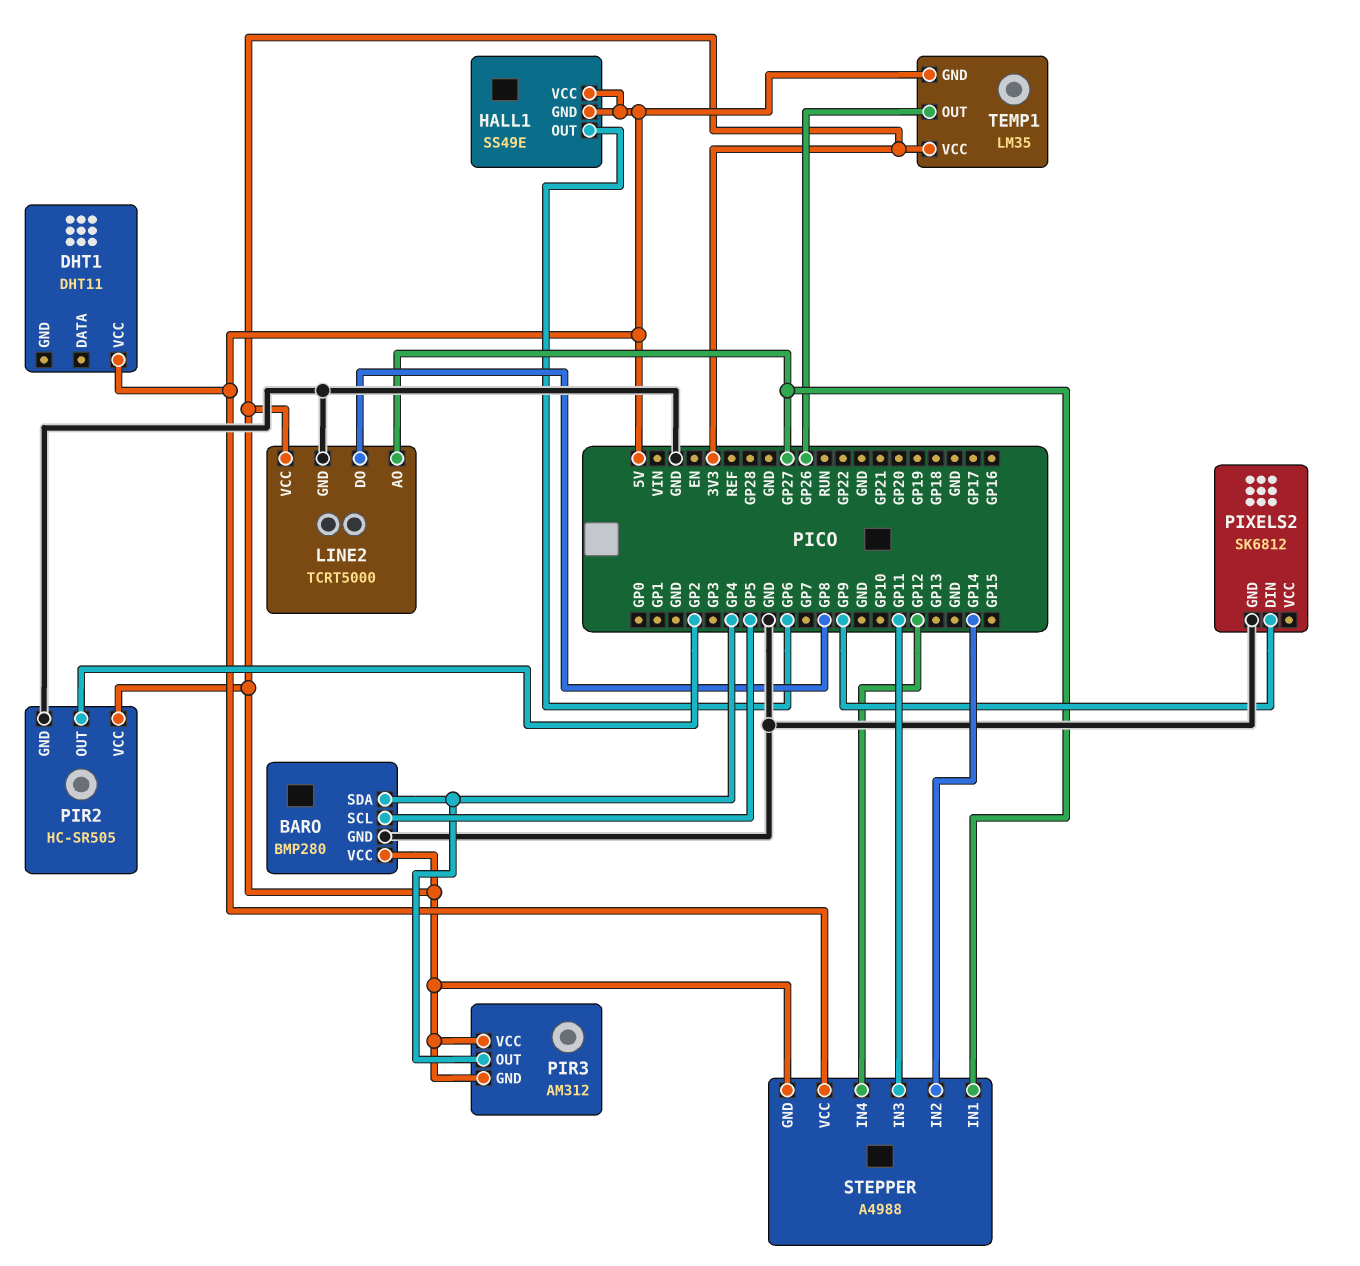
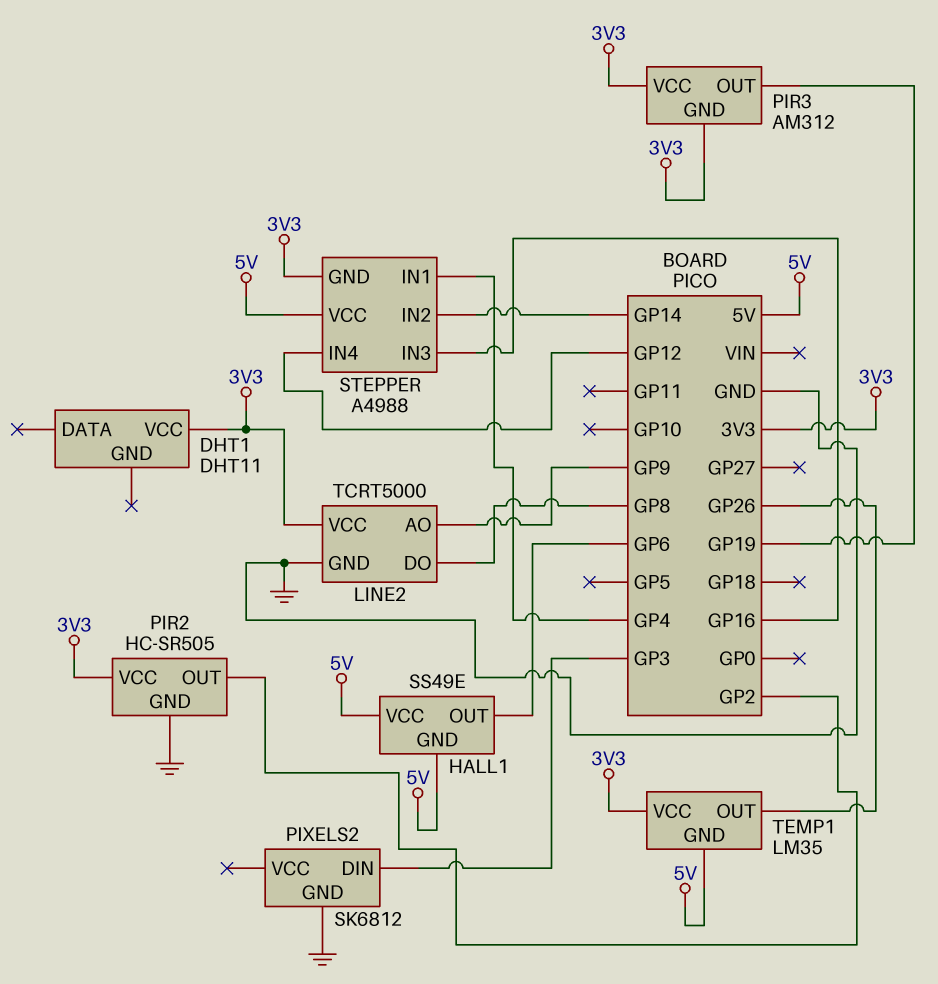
BARO: BMP280 -> none
BARO pin GND: GND -> none
BARO pin SCL: GP5 -> none
BARO pin SDA: GP4 -> none
BARO pin VCC: 3V3 -> none
DHT1 pin VCC: 5V -> 3V3
LINE2 pin AO: GP27 -> GP9
PIR3 pin OUT: GP4 -> GP19
PIXELS2 pin DIN: GP9 -> GP3
STEPPER pin IN1: GP27 -> GP4
STEPPER pin IN3: GP11 -> GP16

